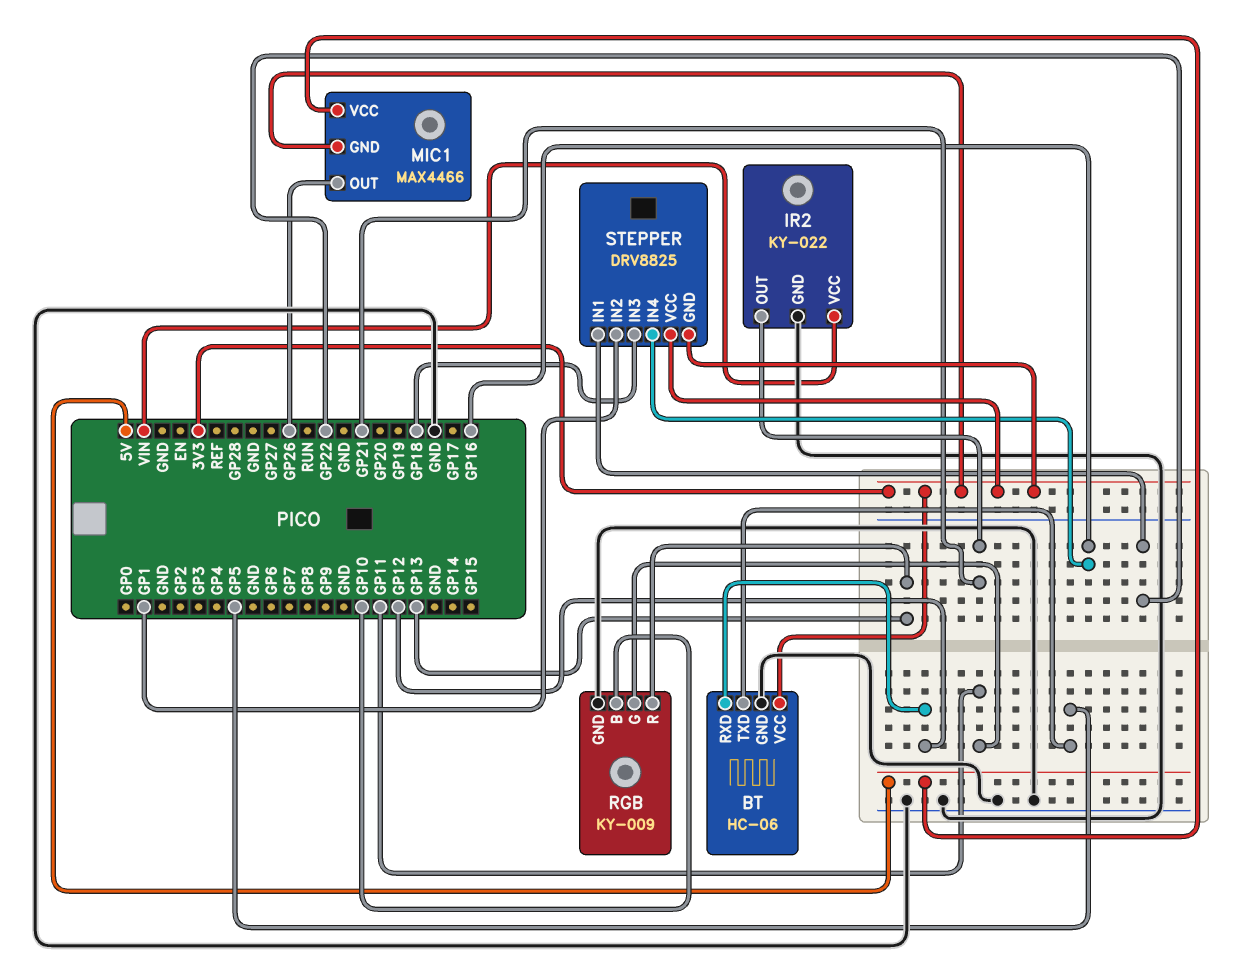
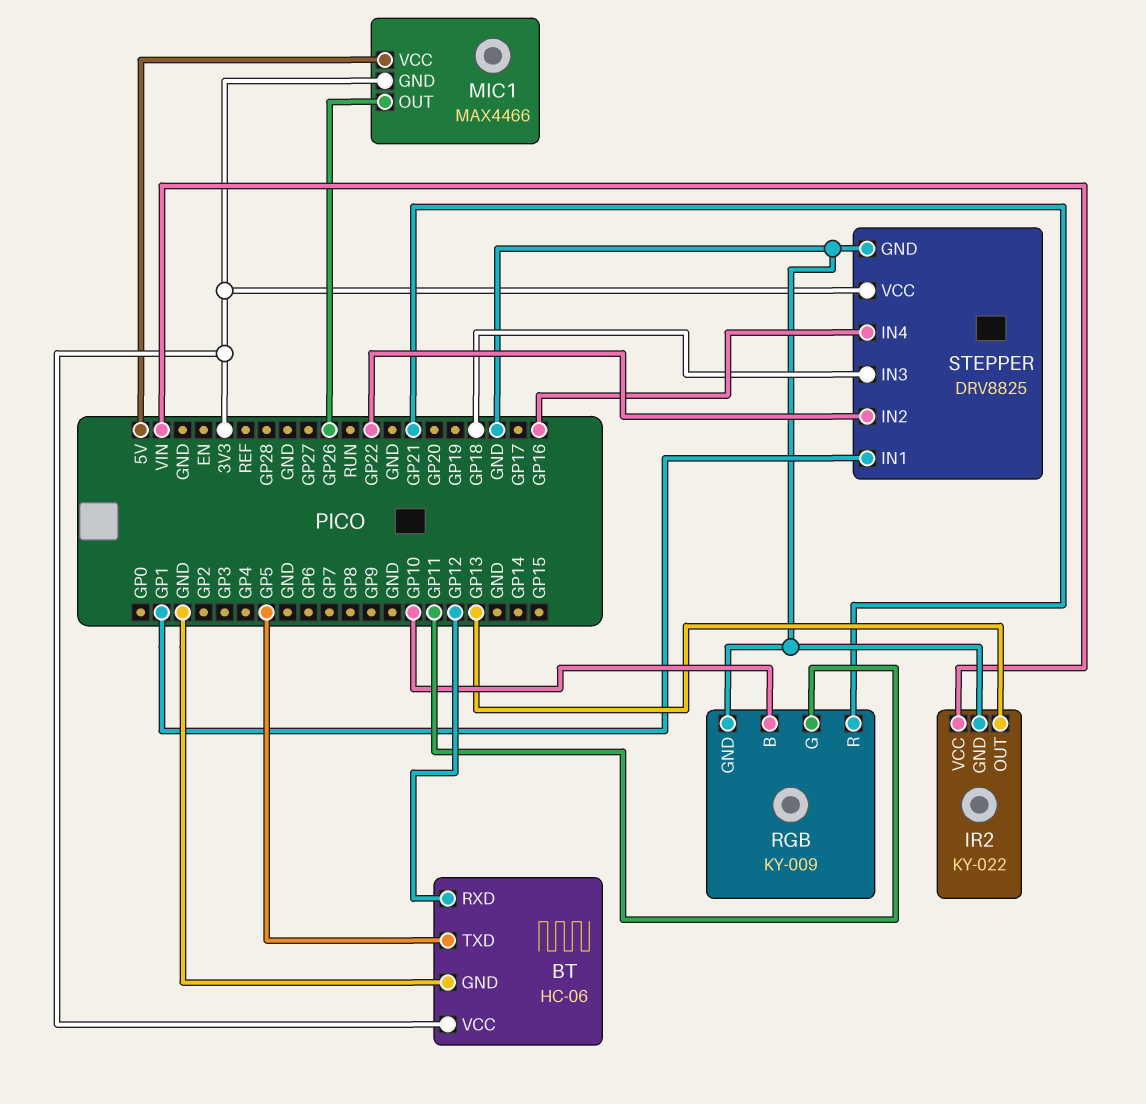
IR2 pin OUT: GP21 -> GP13
RGB pin R: GP13 -> GP21
STEPPER pin GND: 3V3 -> GND
STEPPER pin IN1: GP22 -> GP1
STEPPER pin IN2: GP1 -> GP22

